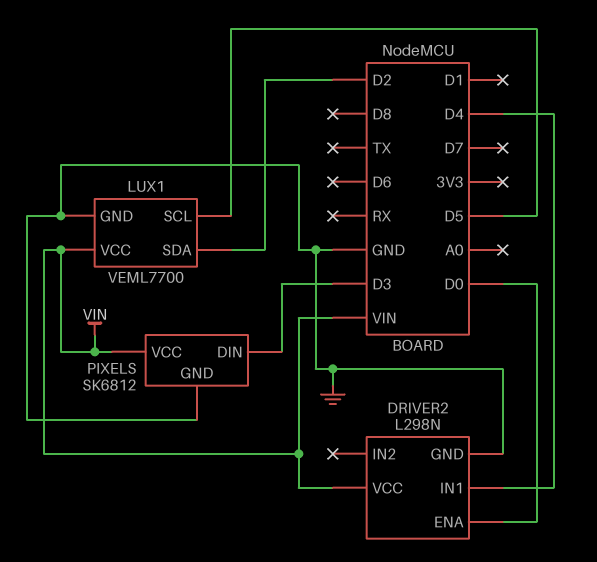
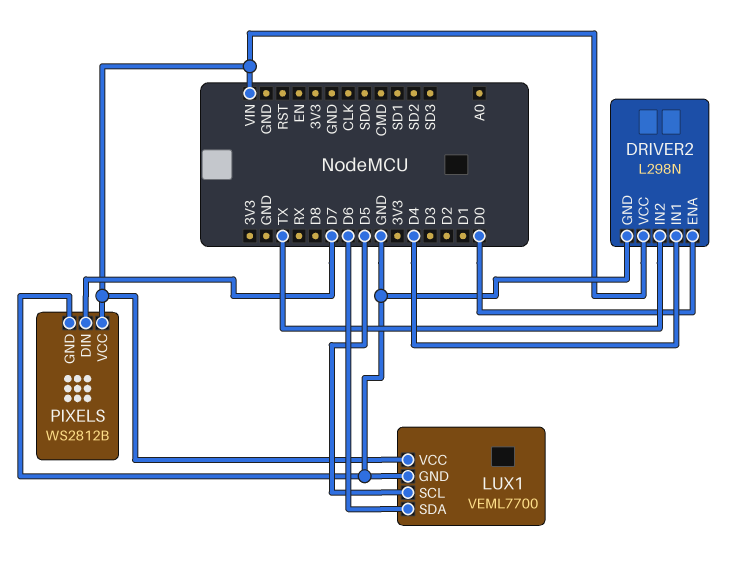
DRIVER2 pin IN2: none -> TX
LUX1 pin SDA: D2 -> D6
PIXELS: SK6812 -> WS2812B
PIXELS pin DIN: D3 -> D7

